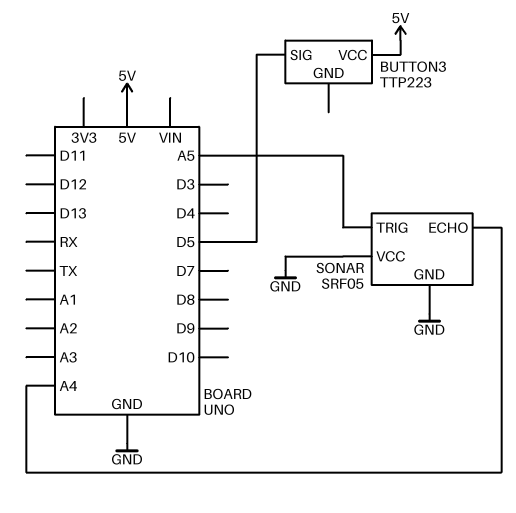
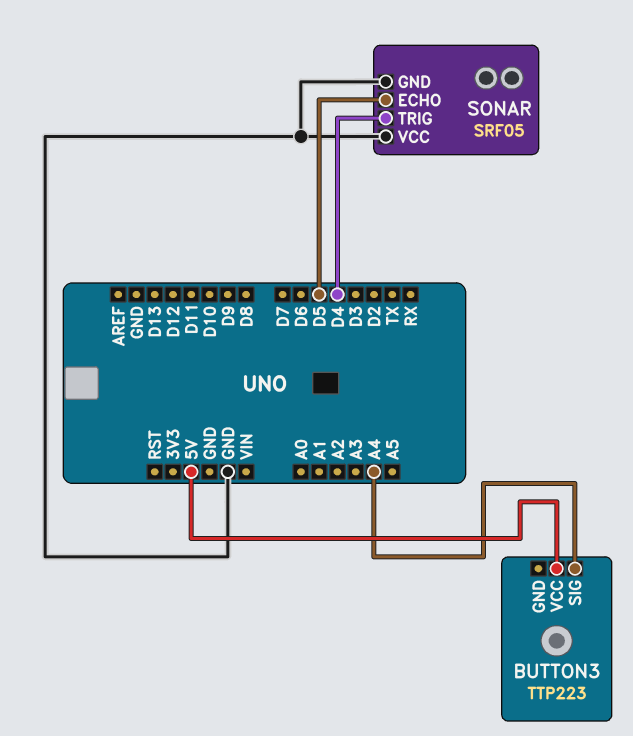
BUTTON3 pin SIG: D5 -> A4
SONAR pin ECHO: A4 -> D5
SONAR pin TRIG: A5 -> D4

